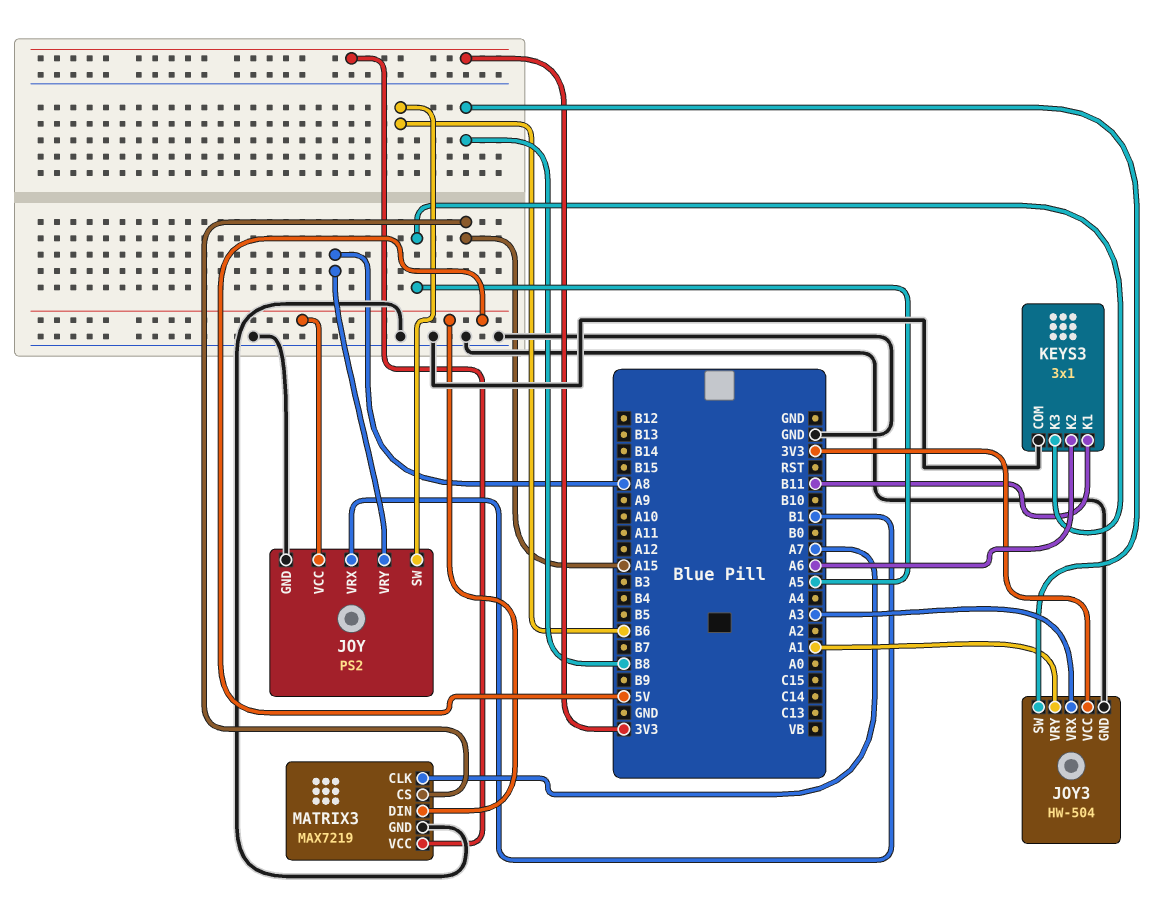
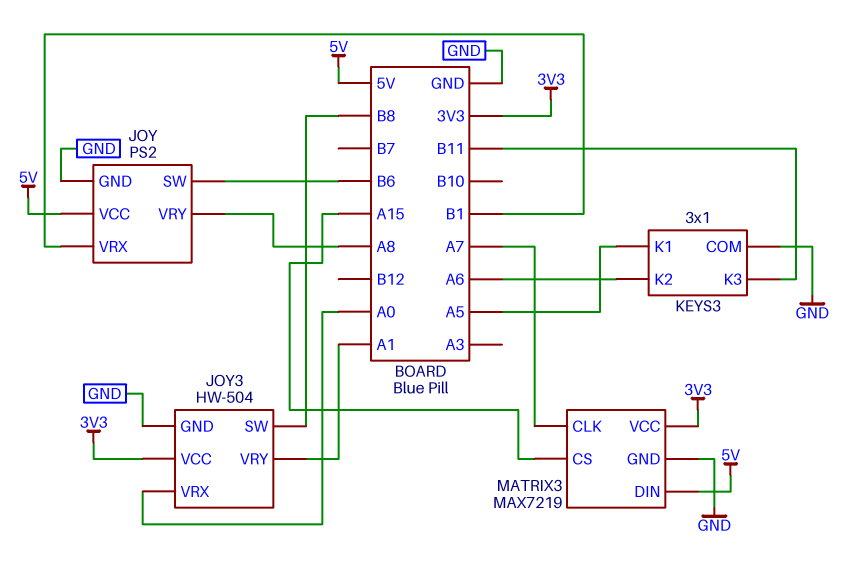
JOY3 pin VRX: A3 -> A0
KEYS3 pin K1: B11 -> A5
KEYS3 pin K3: A5 -> B11

